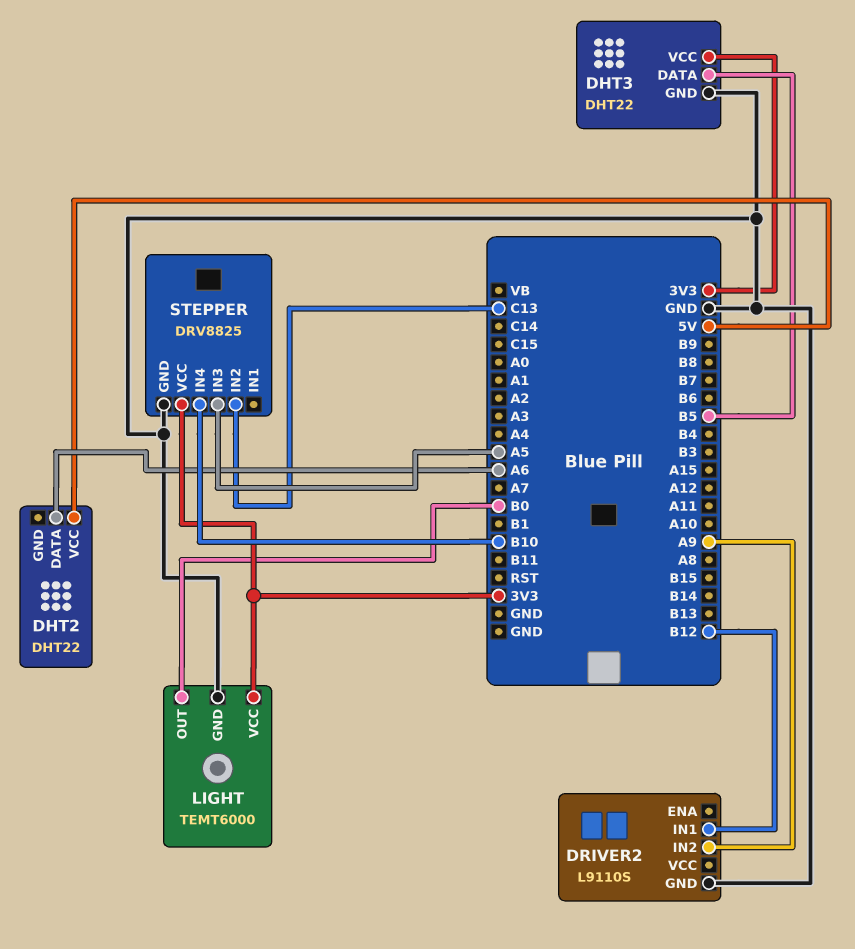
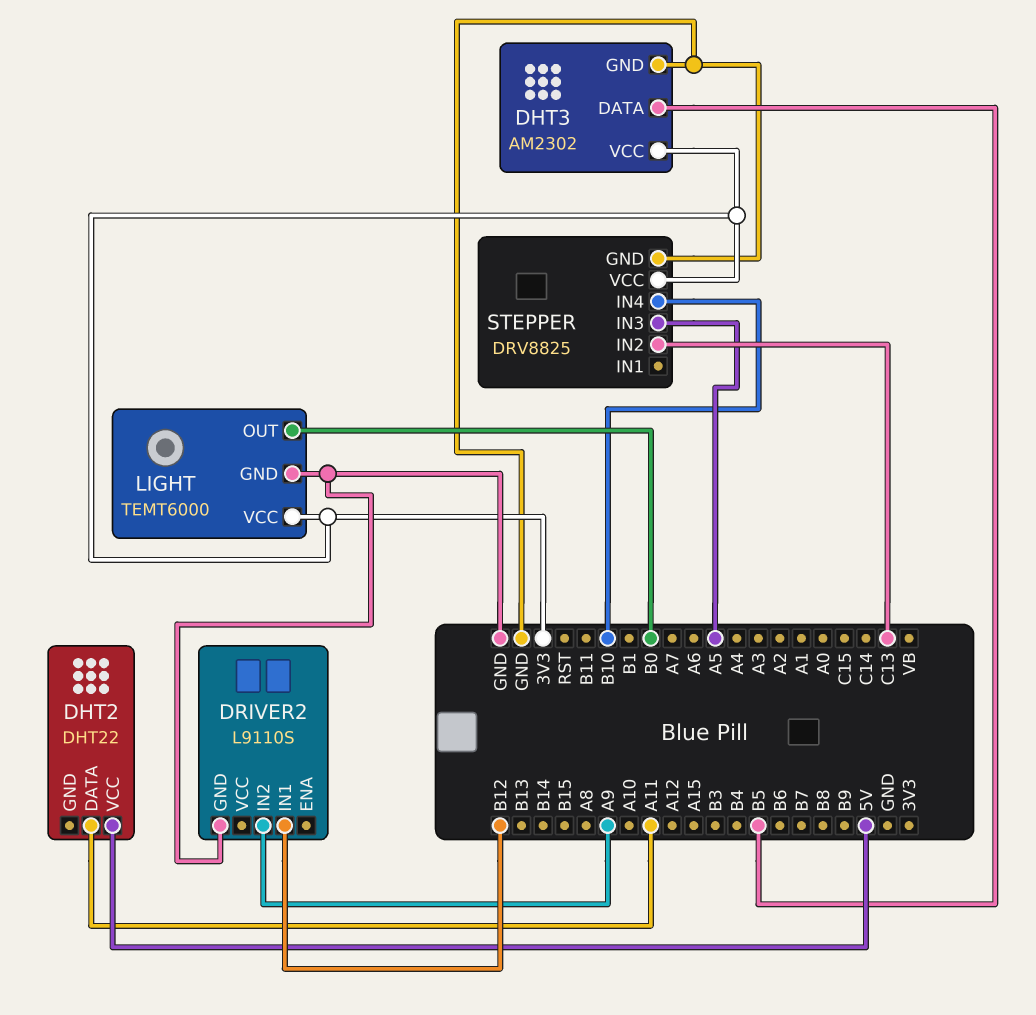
DHT2 pin DATA: A6 -> A11
DHT3: DHT22 -> AM2302

